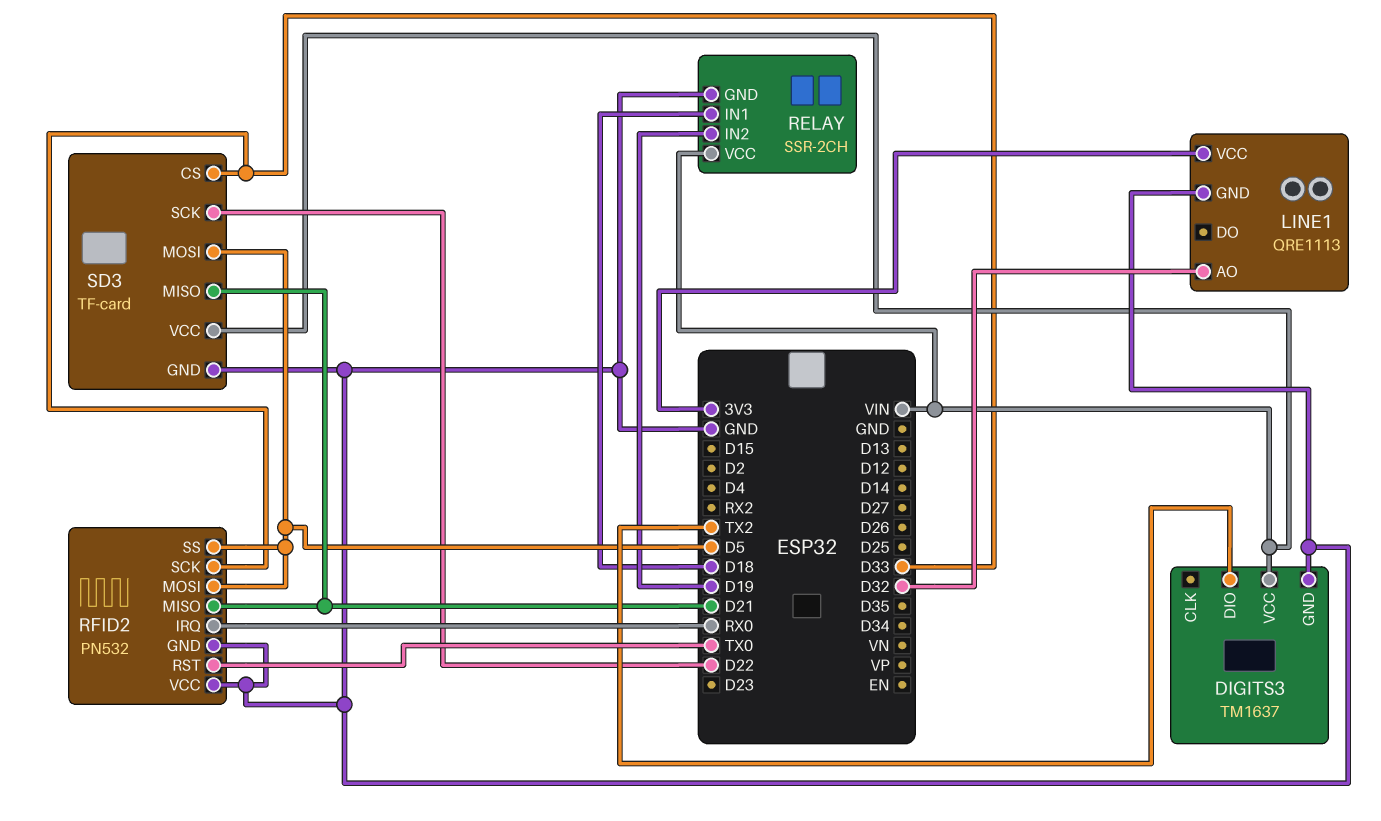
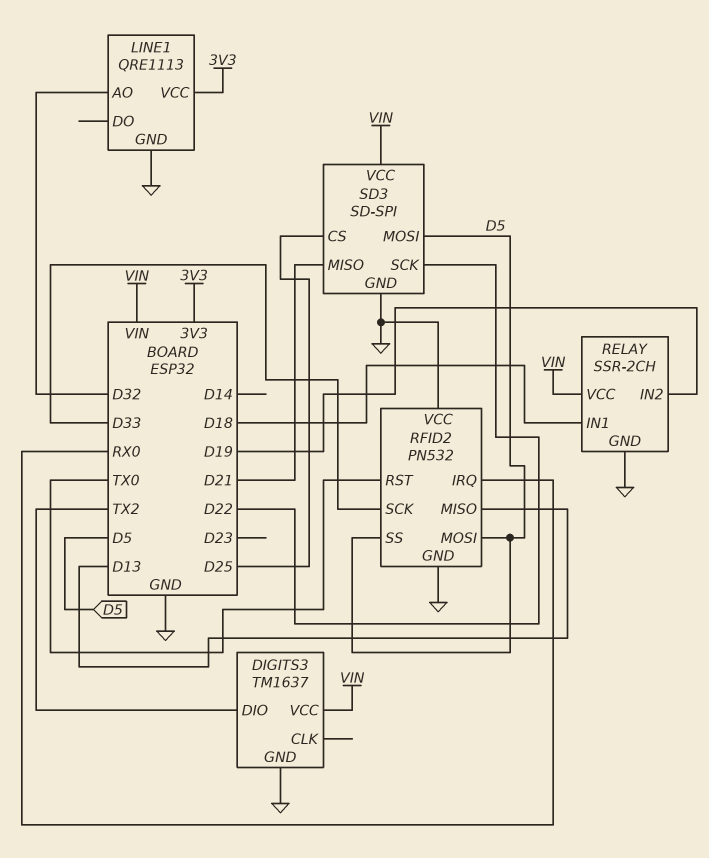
RFID2 pin MISO: D21 -> D13
SD3: TF-card -> SD-SPI
SD3 pin CS: D33 -> D25

